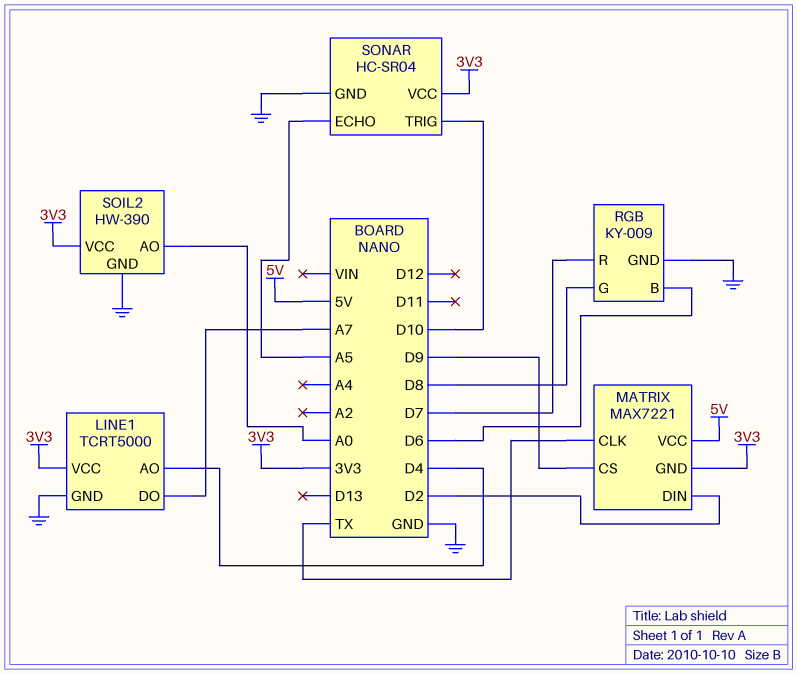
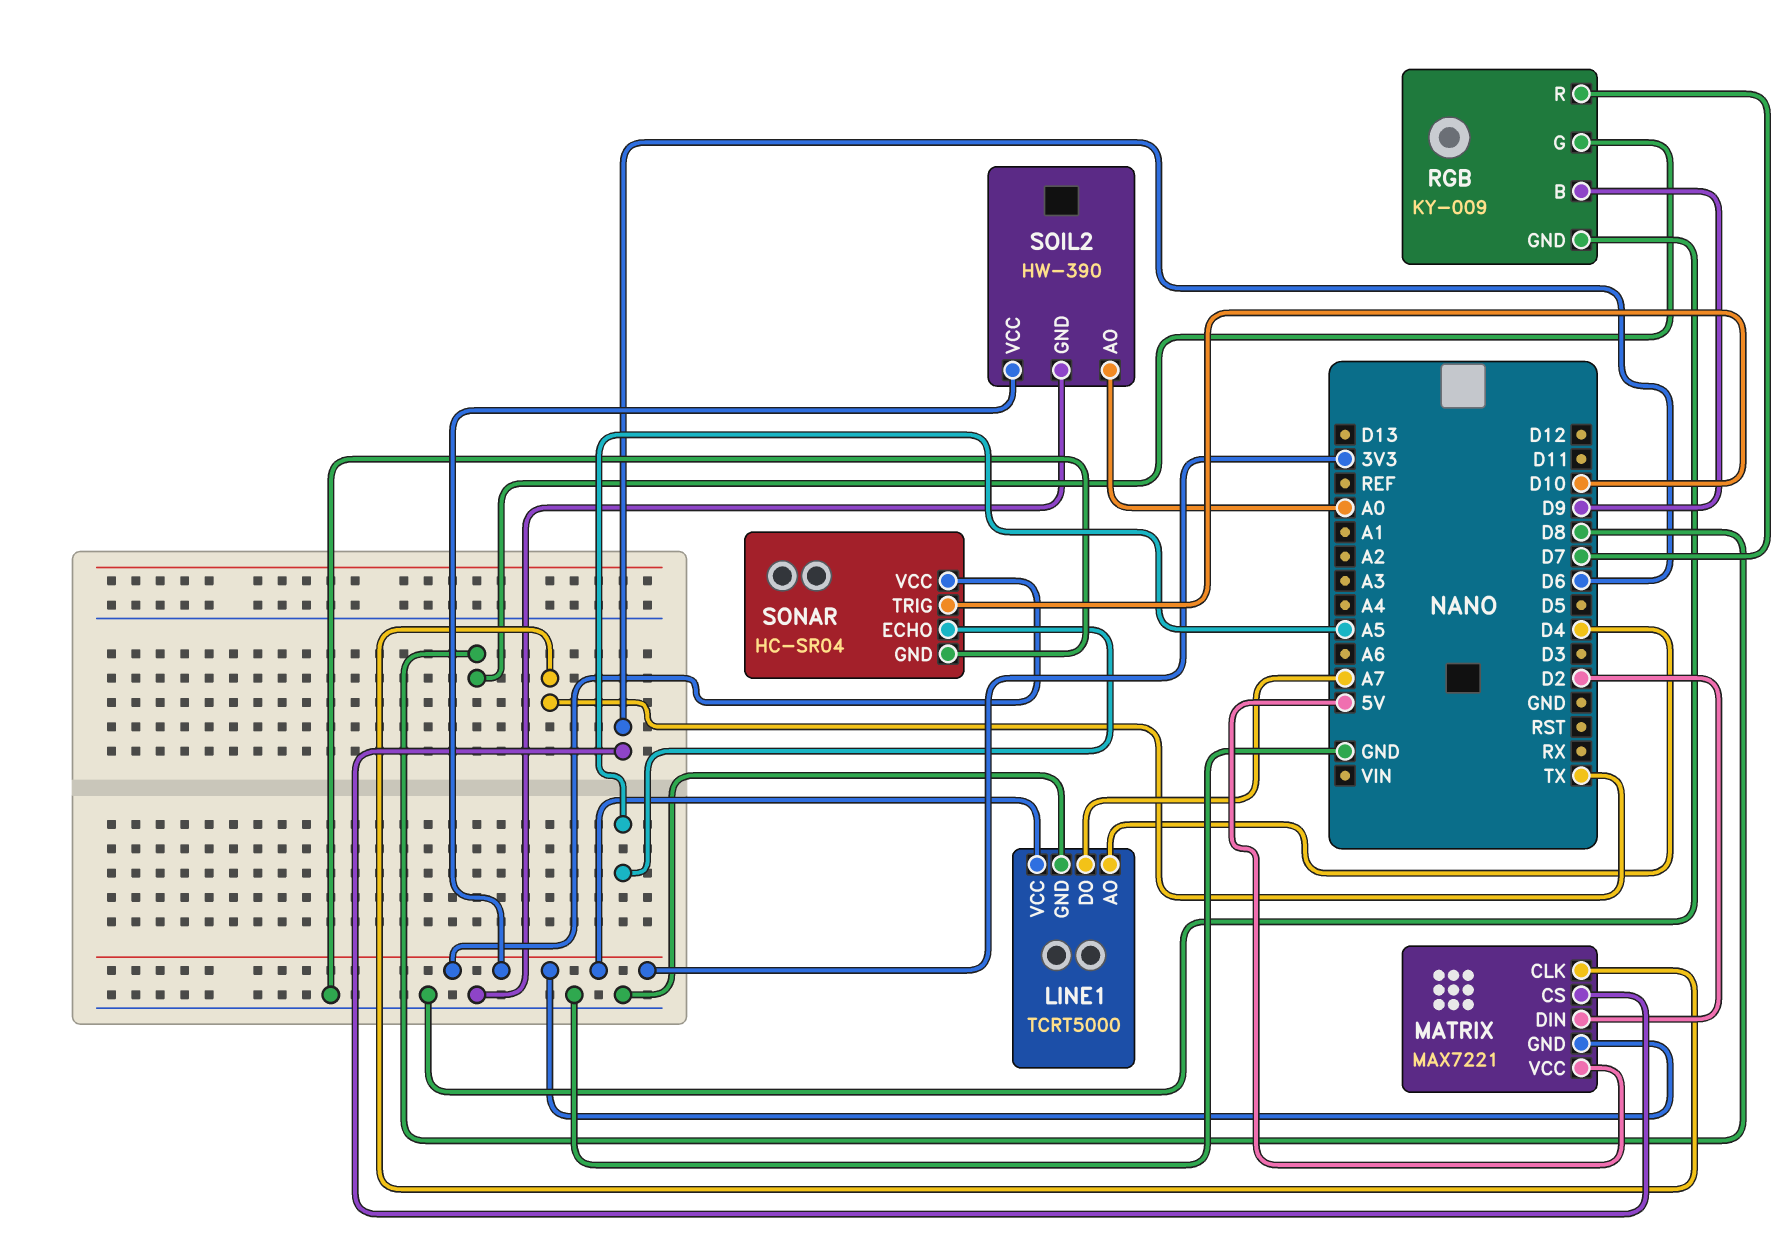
MATRIX pin CS: D9 -> D6
RGB pin B: D6 -> D9

